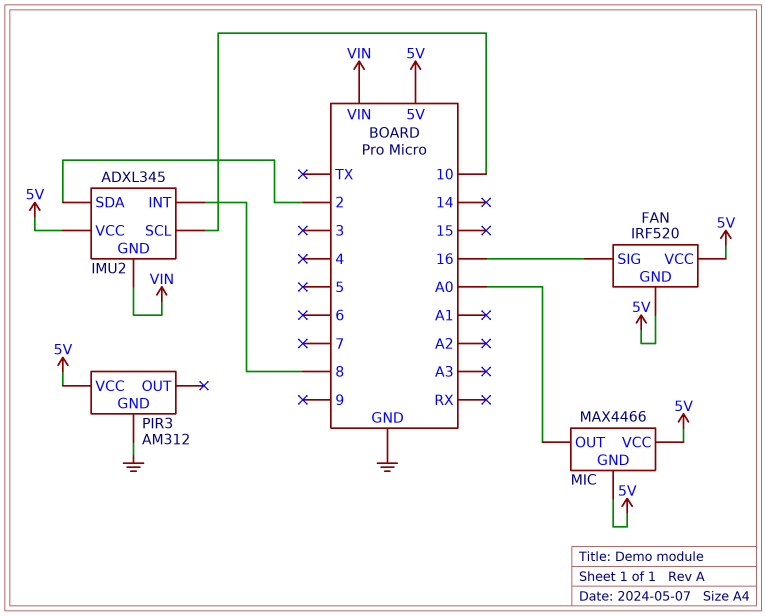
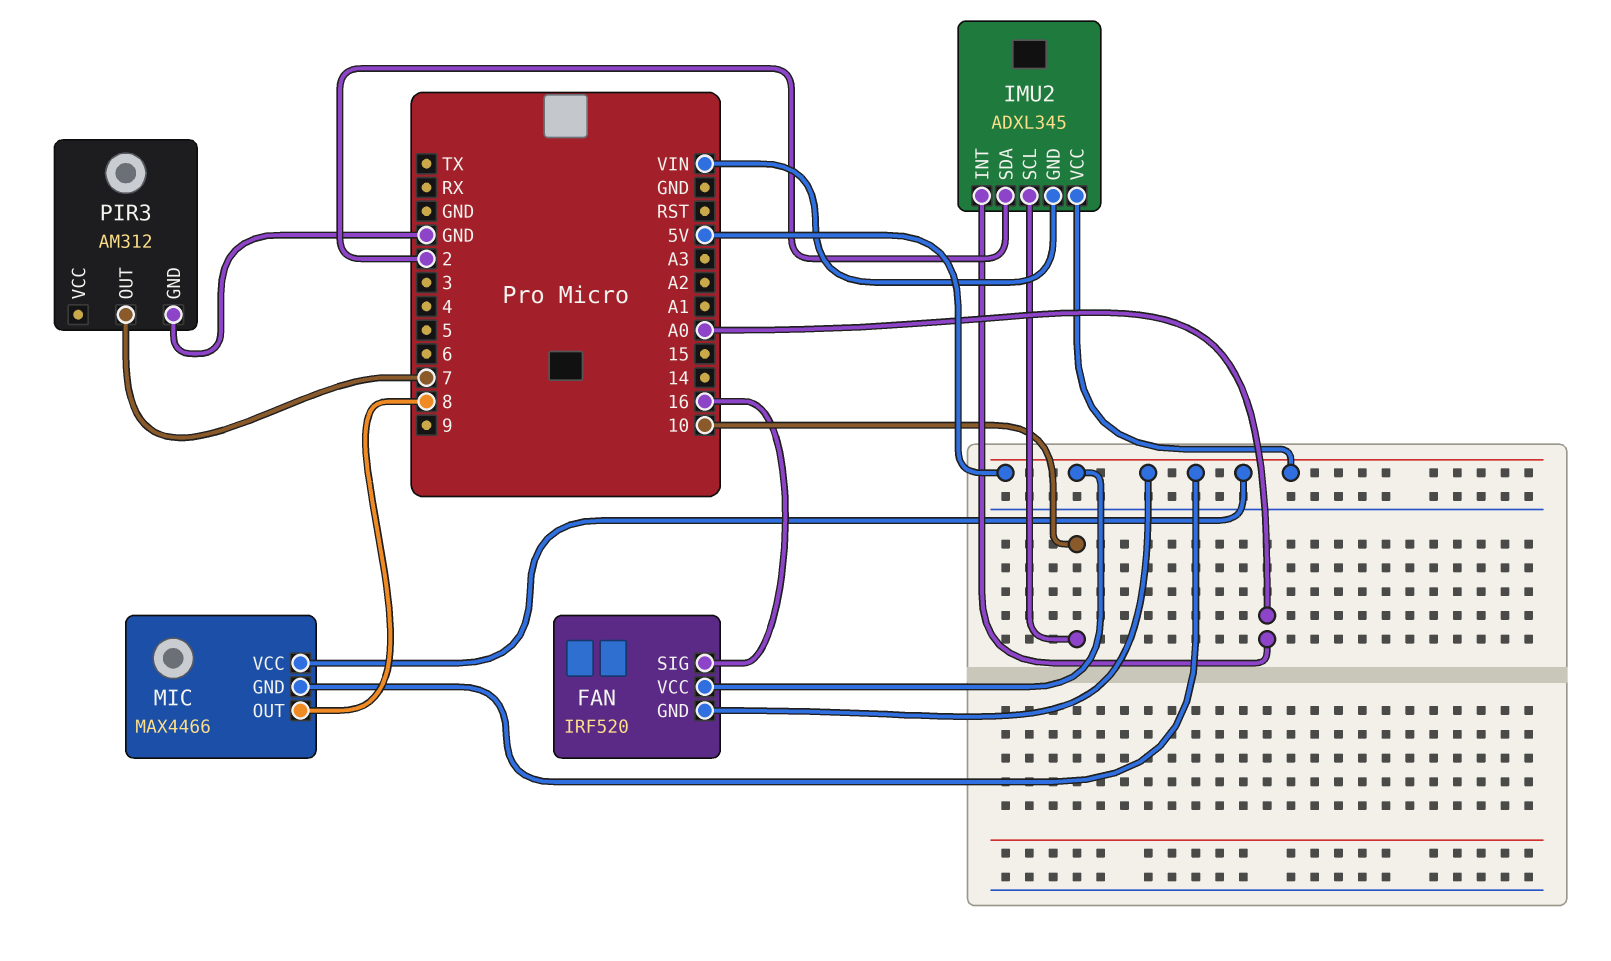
IMU2 pin INT: 8 -> A0
MIC pin OUT: A0 -> 8
PIR3 pin OUT: none -> 7
PIR3 pin VCC: 5V -> none

